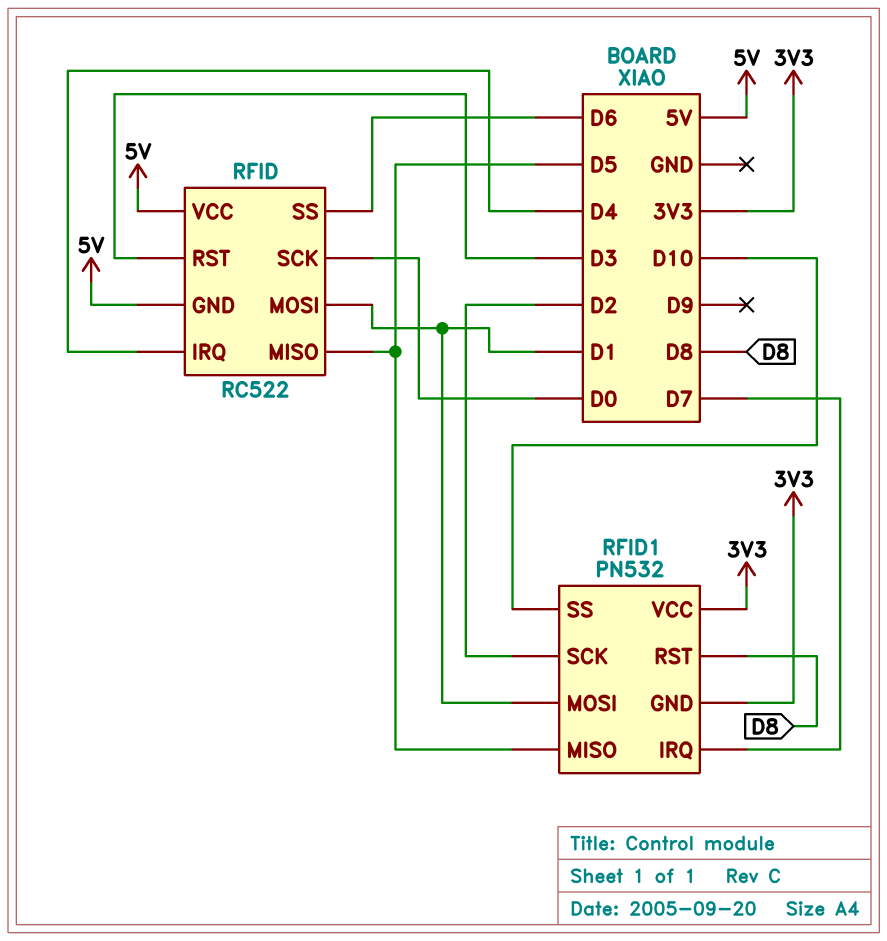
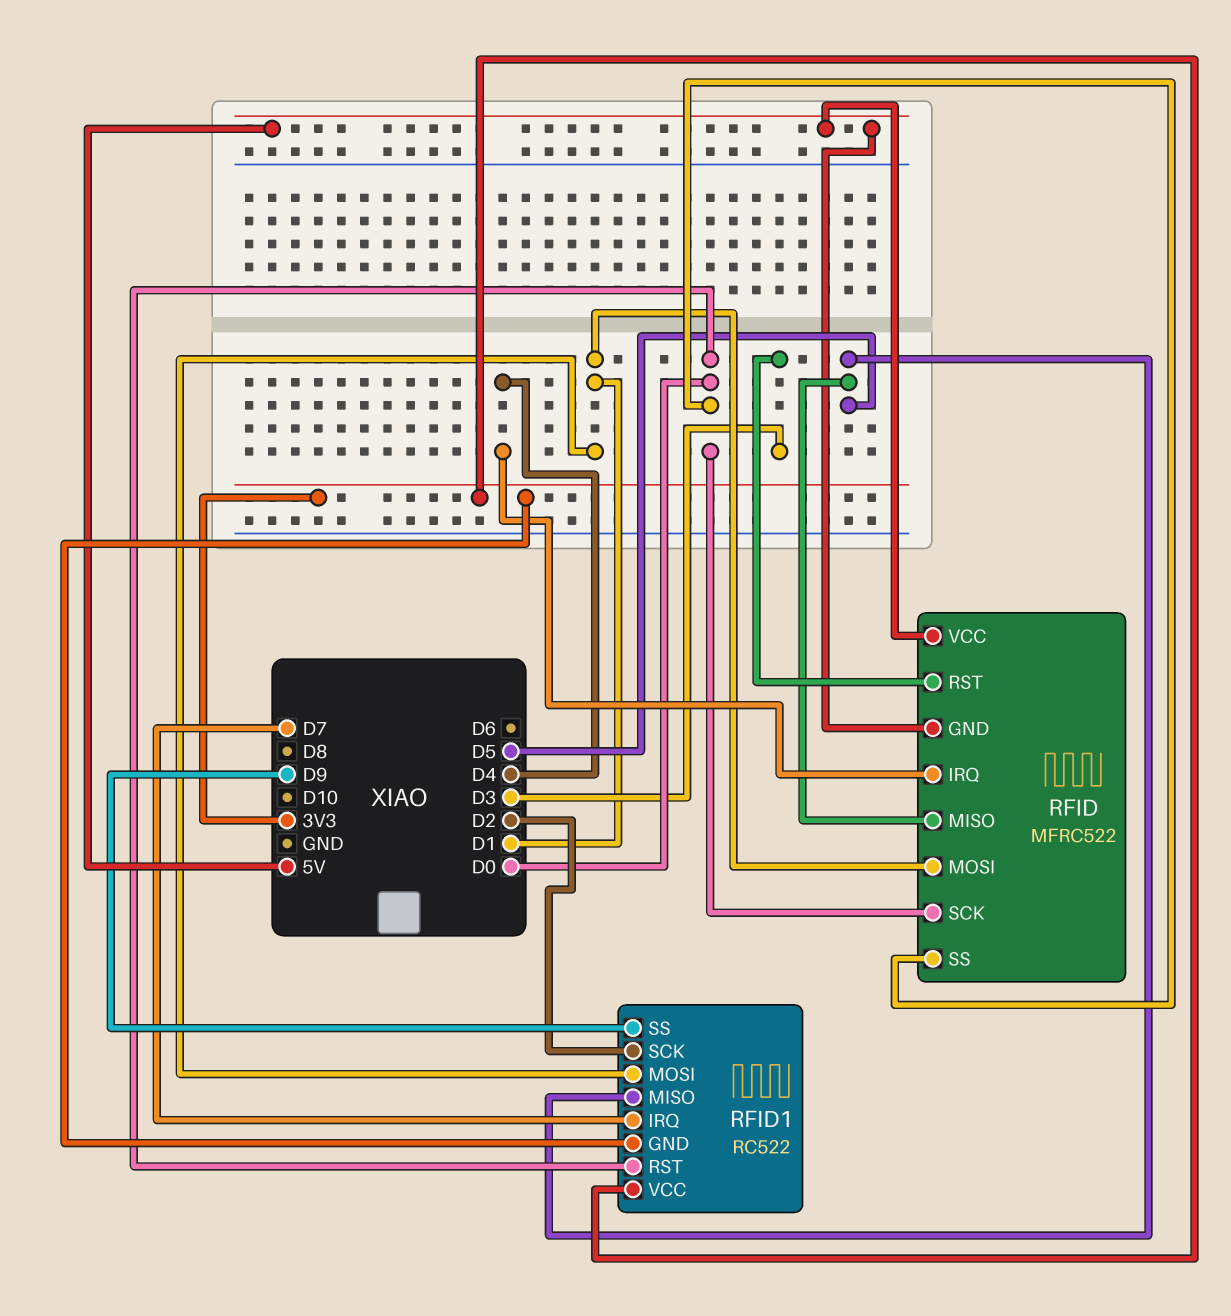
RFID: RC522 -> MFRC522
RFID pin SS: D6 -> D0
RFID1: PN532 -> RC522
RFID1 pin RST: D8 -> D0
RFID1 pin SS: D10 -> D9

